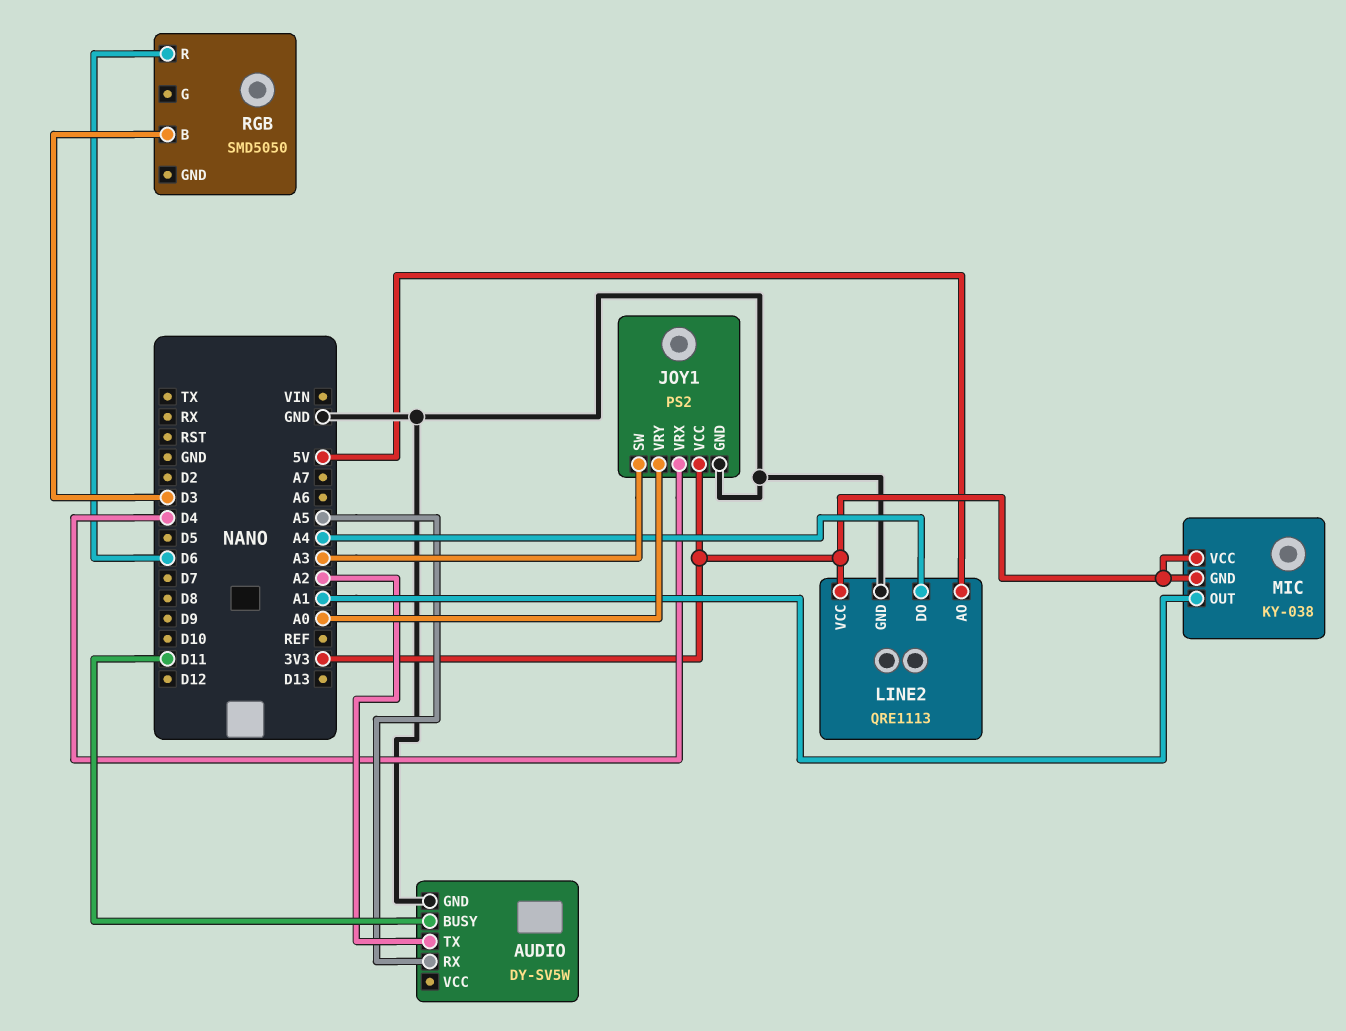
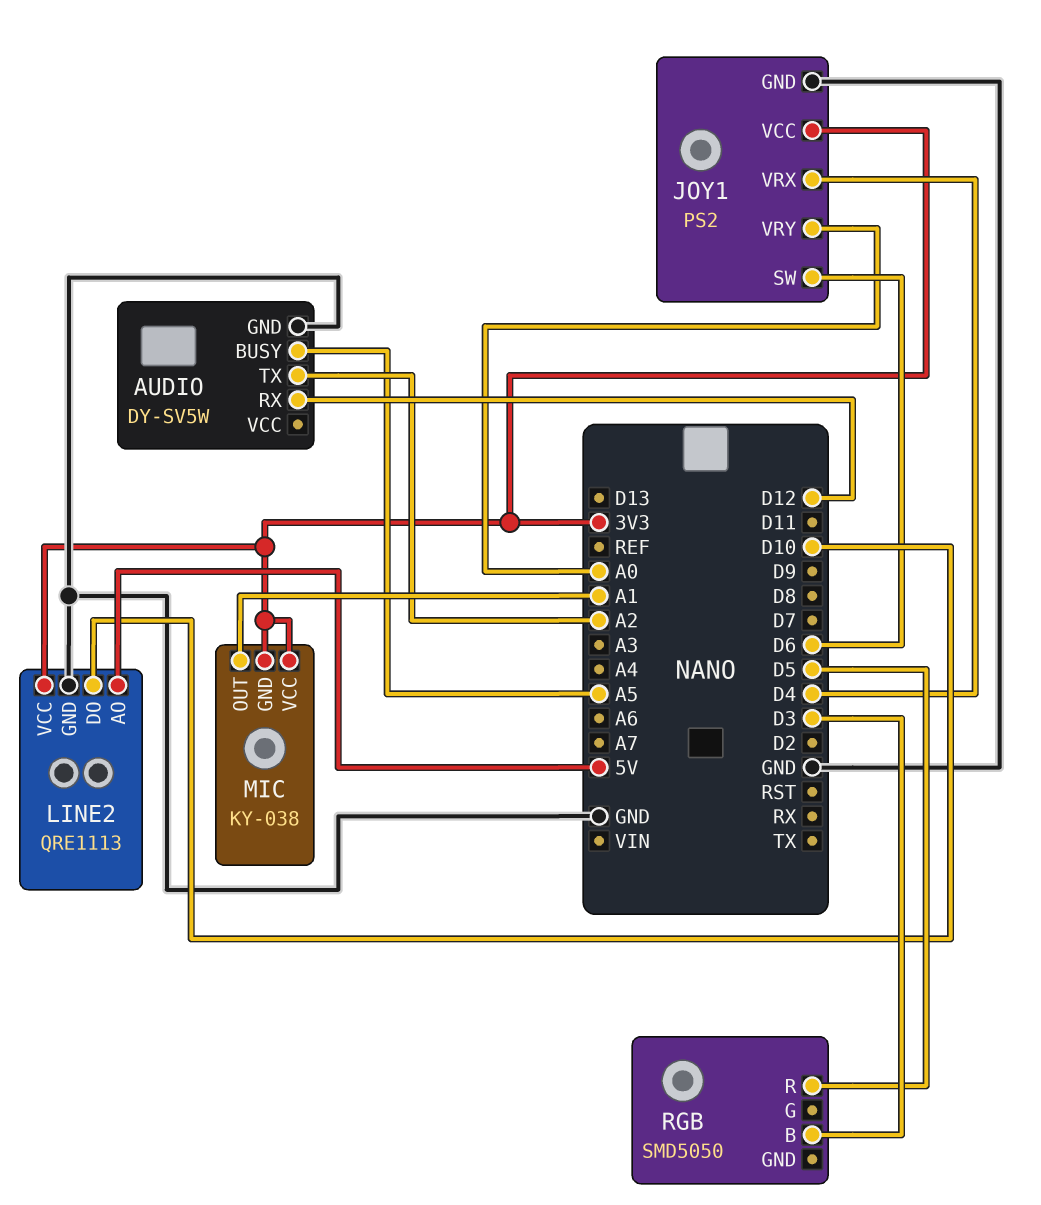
AUDIO pin BUSY: D11 -> A5
AUDIO pin RX: A5 -> D12
JOY1 pin SW: A3 -> D6
LINE2 pin DO: A4 -> D10
RGB pin R: D6 -> D5

